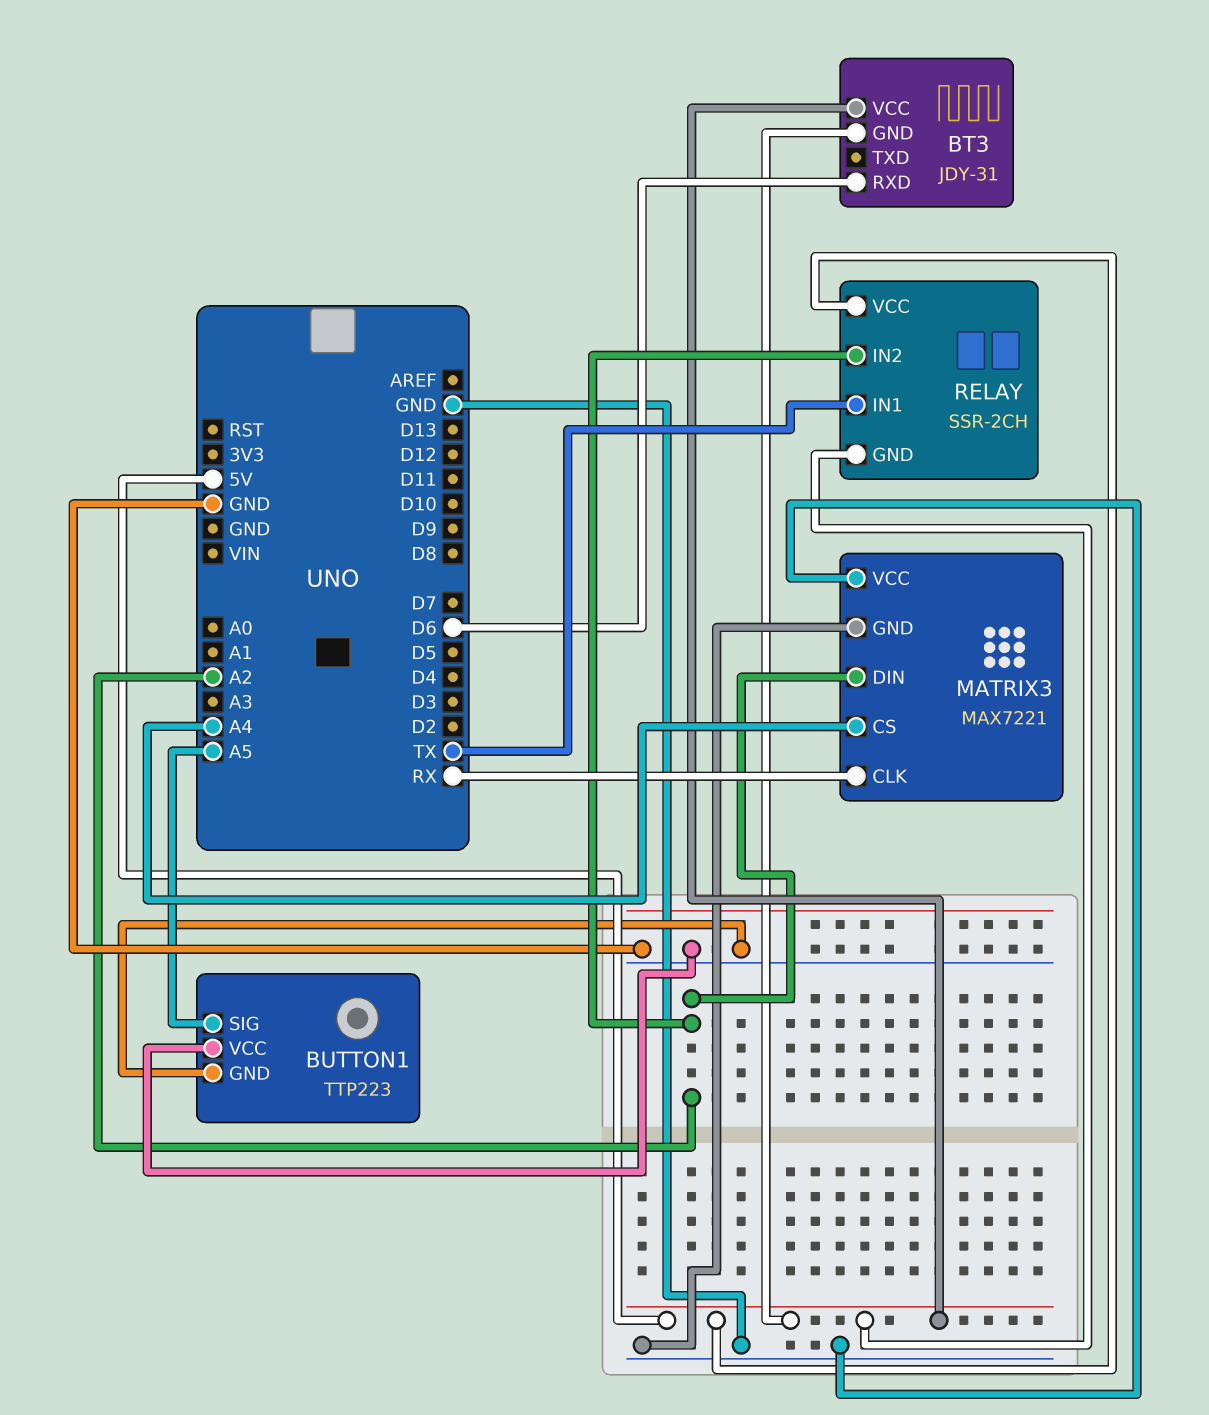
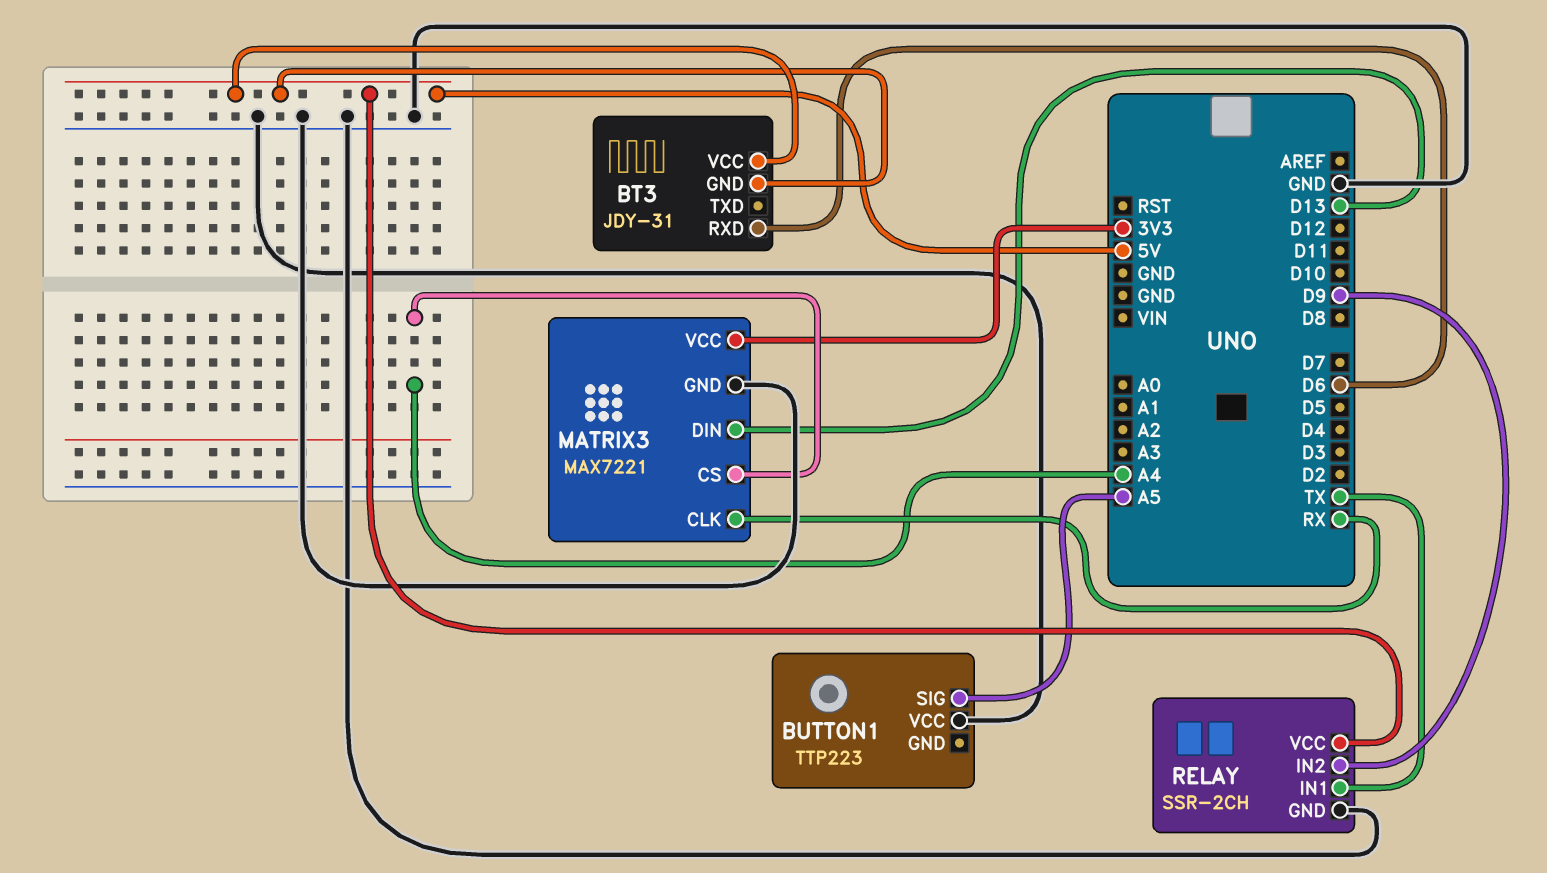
BUTTON1 pin GND: GND -> none
MATRIX3 pin DIN: A2 -> D13
MATRIX3 pin VCC: GND -> 3V3
RELAY pin GND: 5V -> GND
RELAY pin IN2: A2 -> D9

